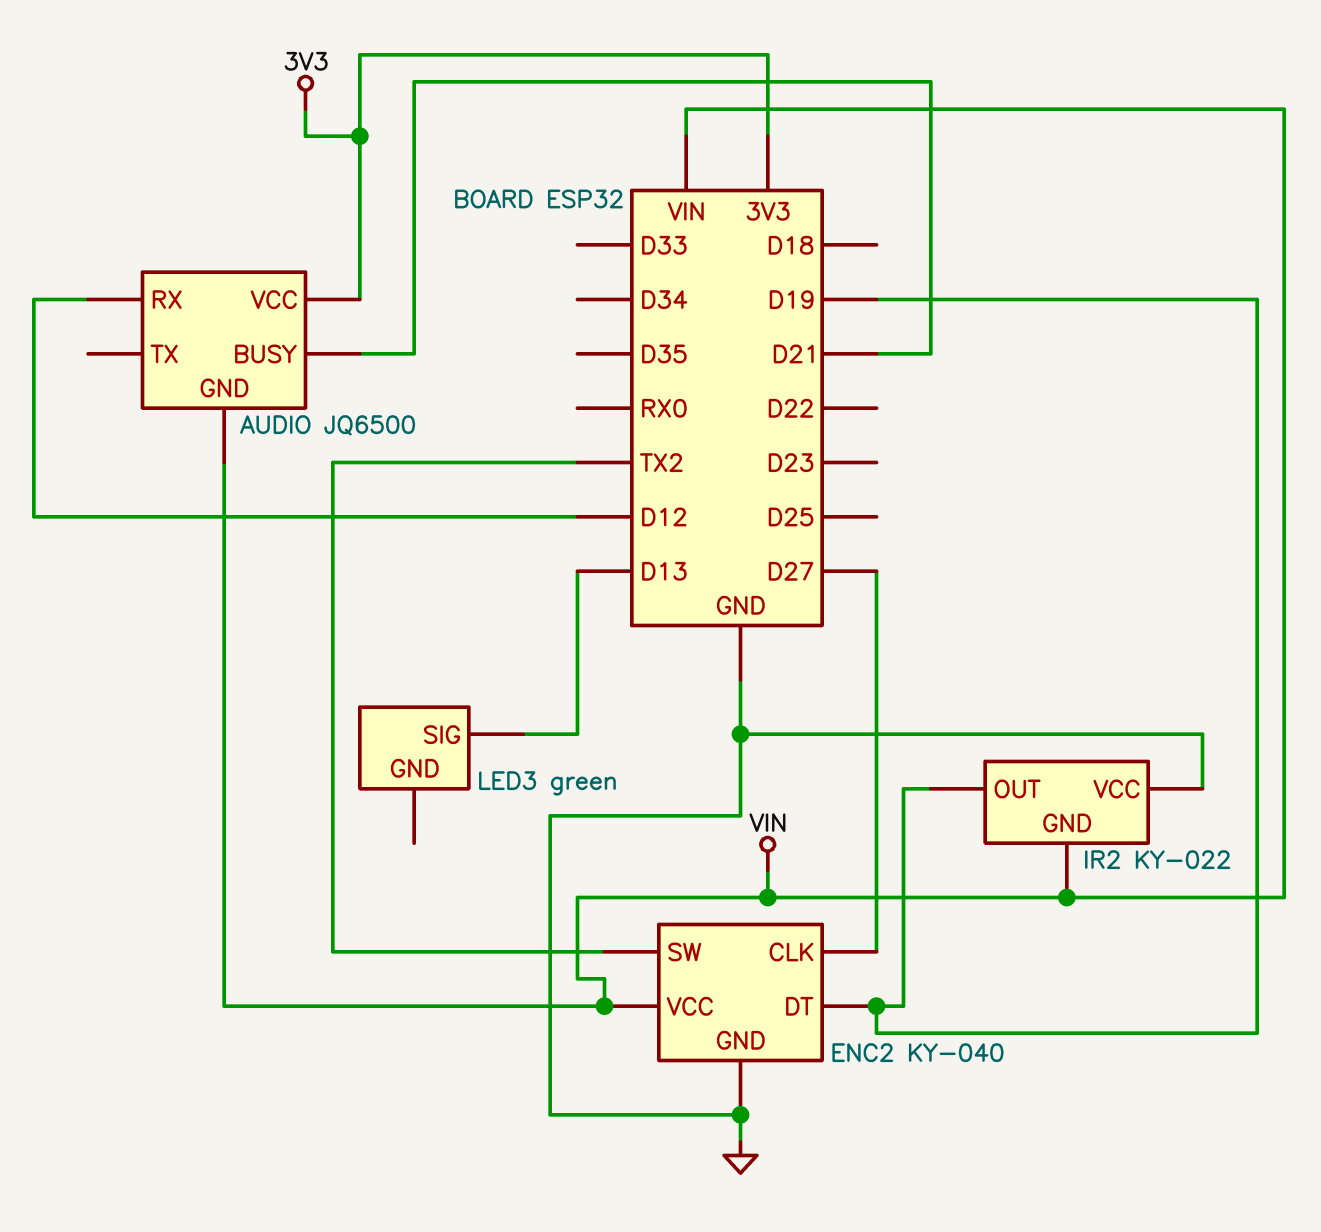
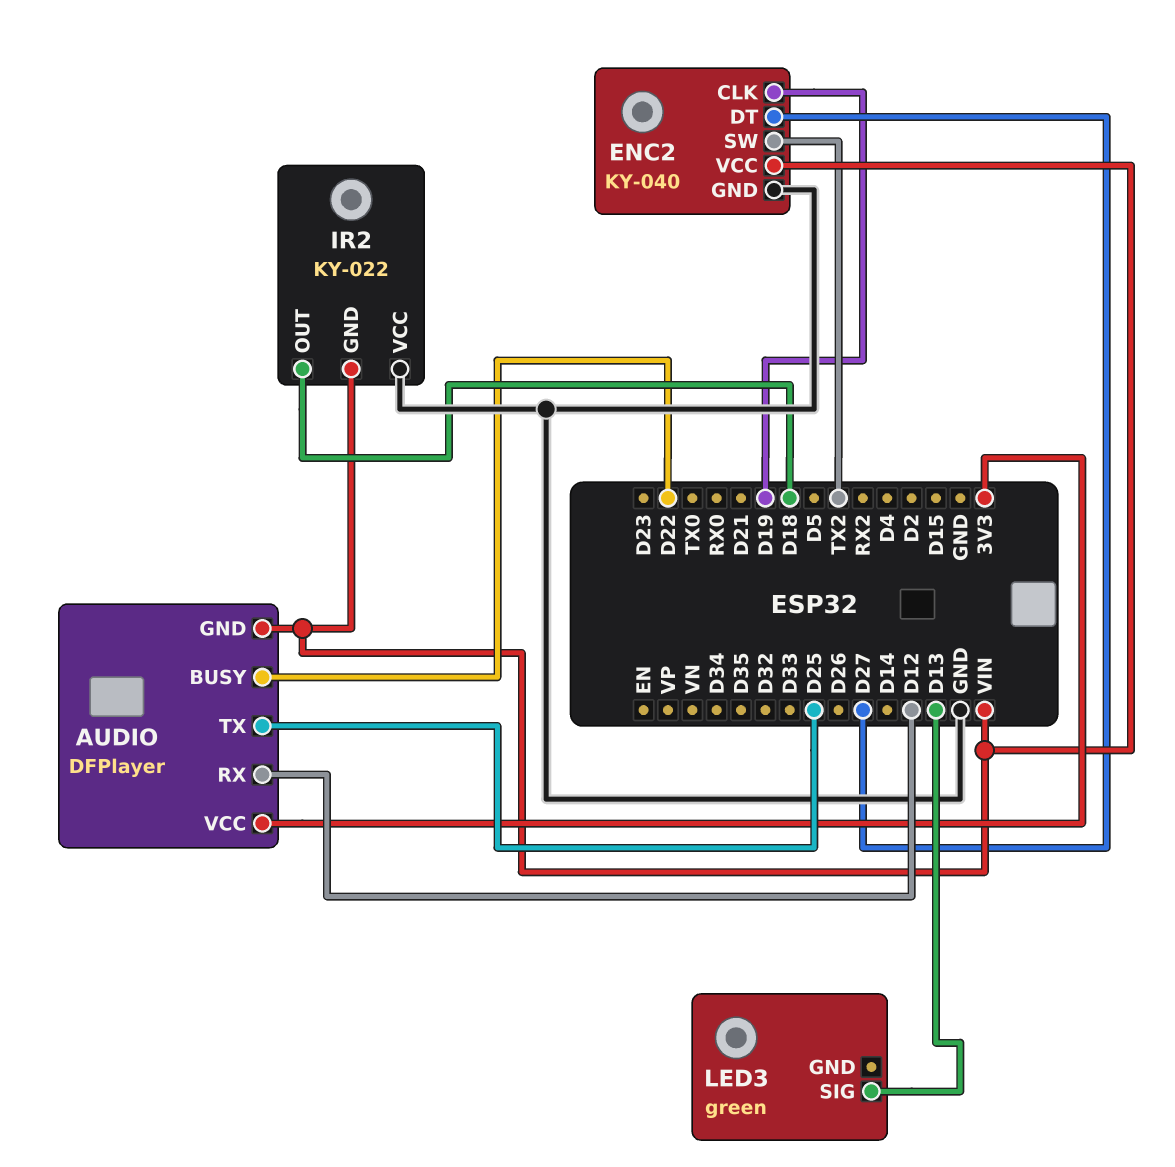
AUDIO: JQ6500 -> DFPlayer
AUDIO pin BUSY: D21 -> D22
AUDIO pin TX: none -> D25
ENC2 pin CLK: D27 -> D19
ENC2 pin DT: D19 -> D27
IR2 pin OUT: D19 -> D18

